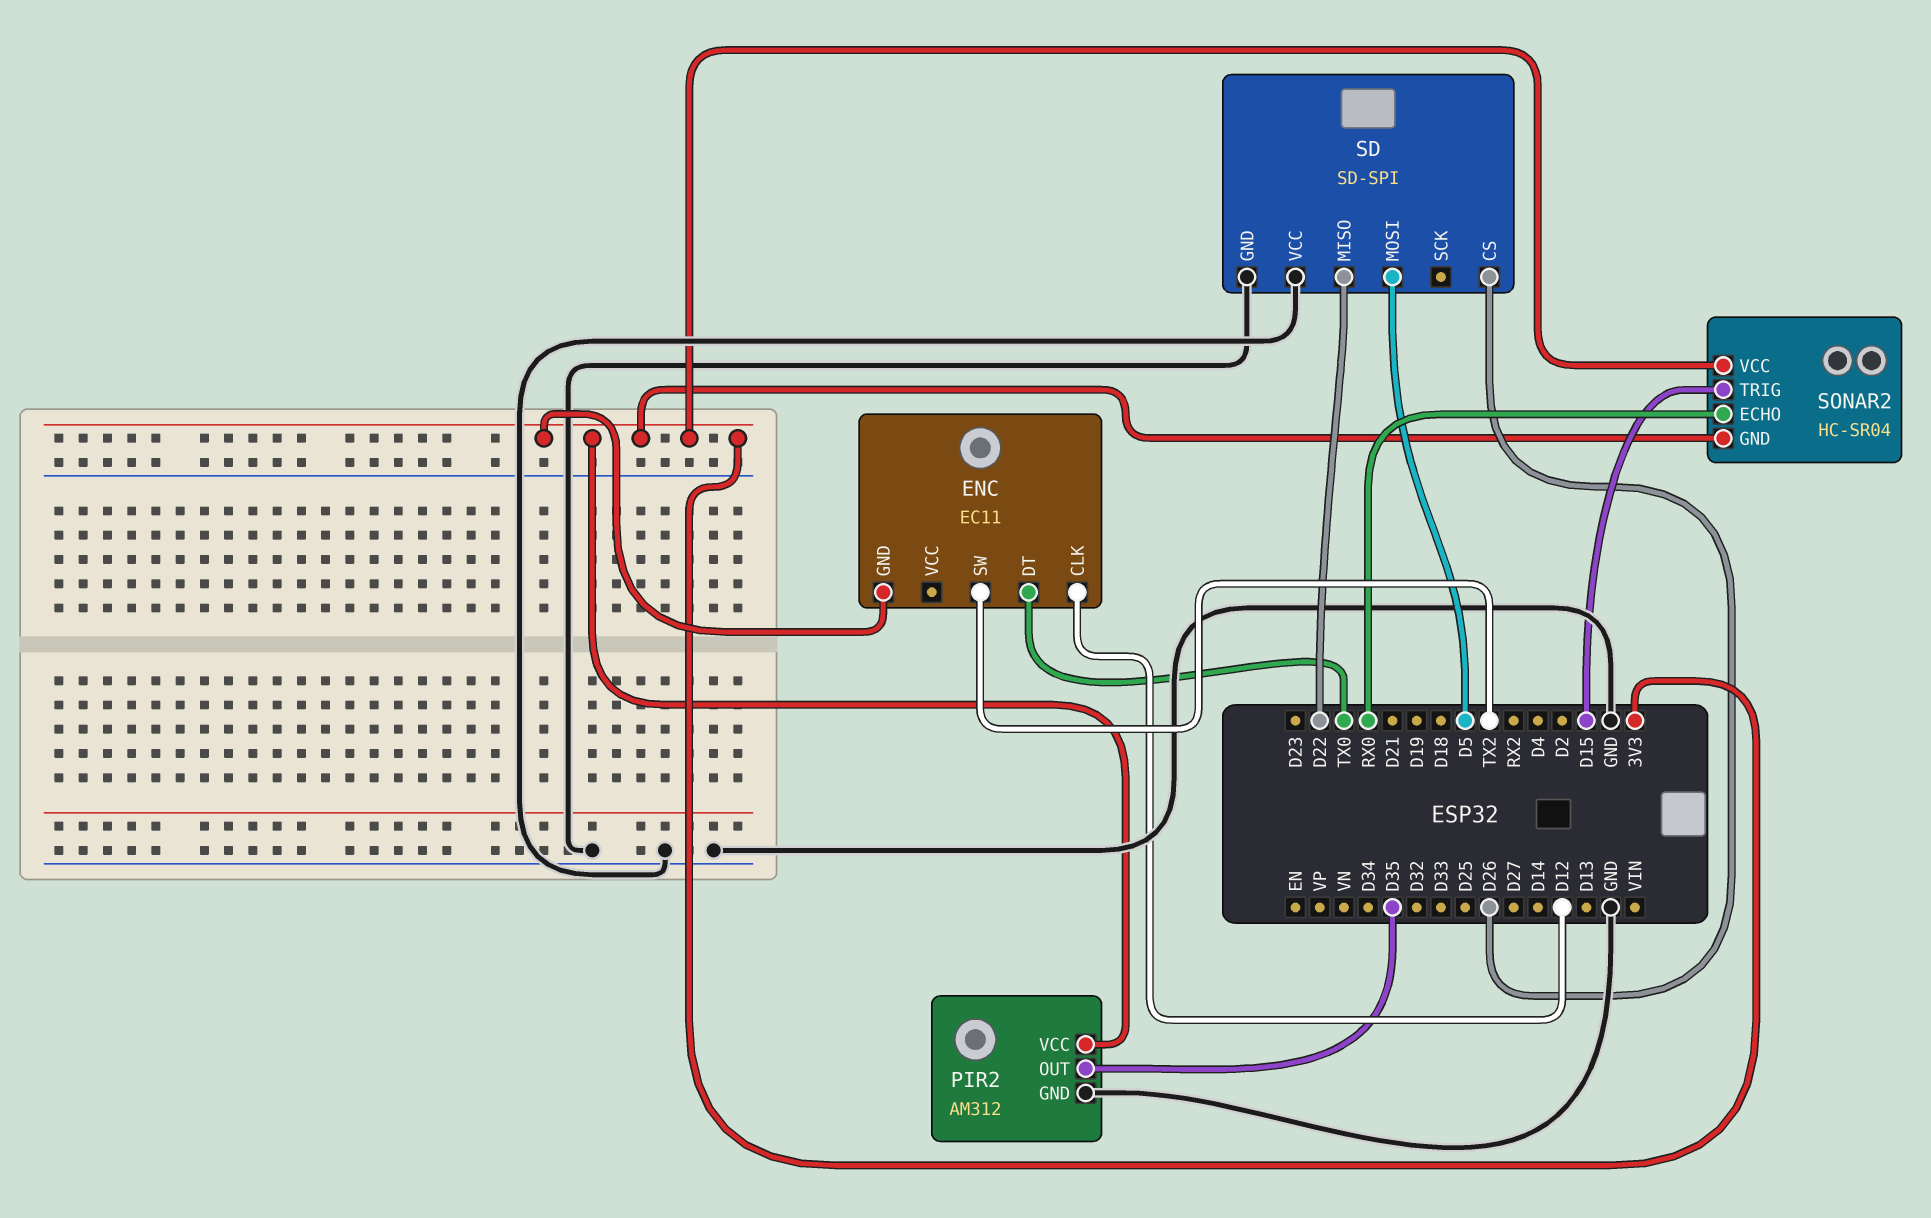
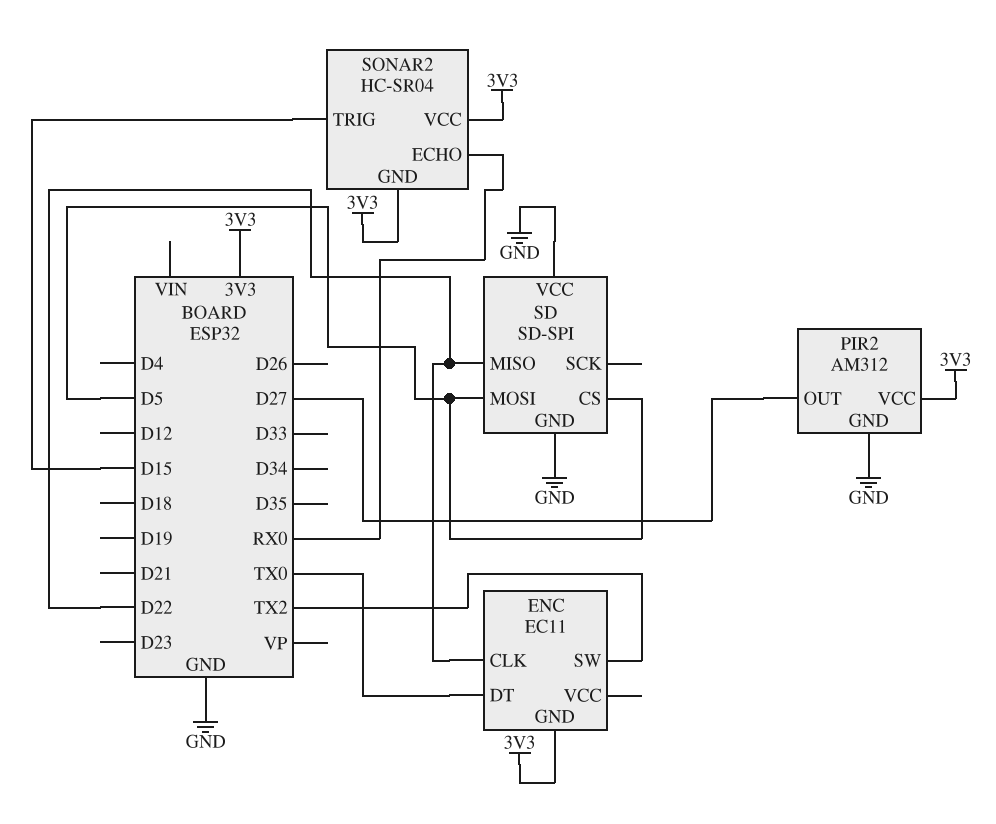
ENC pin CLK: D12 -> D22
PIR2 pin OUT: D35 -> D27
SD pin CS: D26 -> D5

